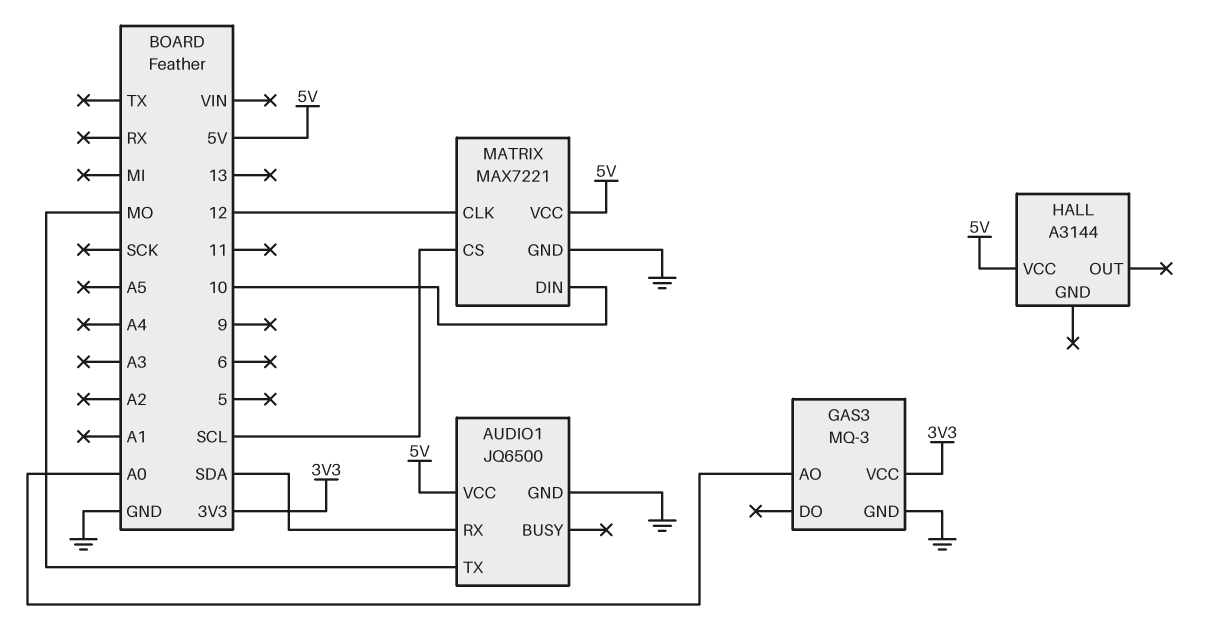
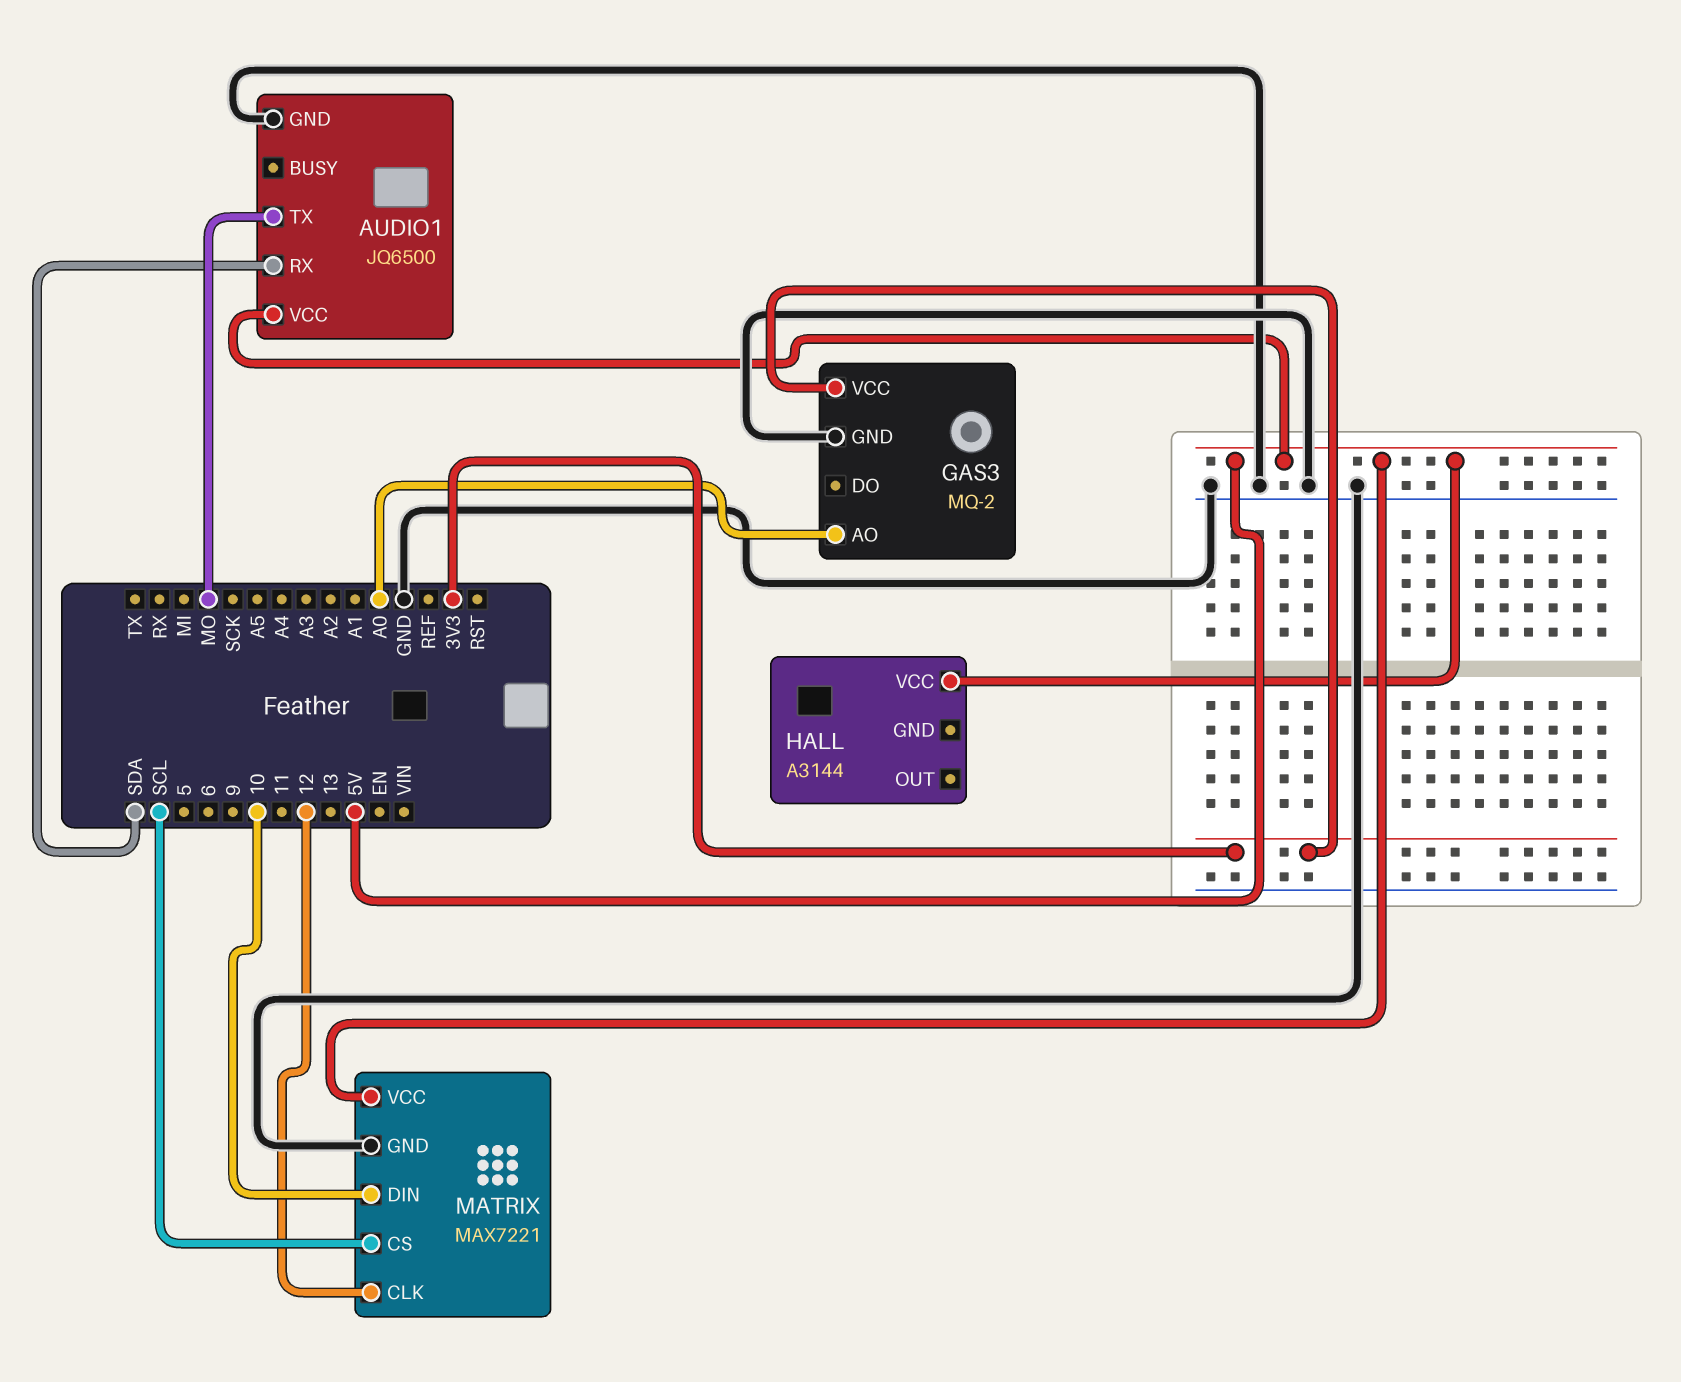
GAS3: MQ-3 -> MQ-2

